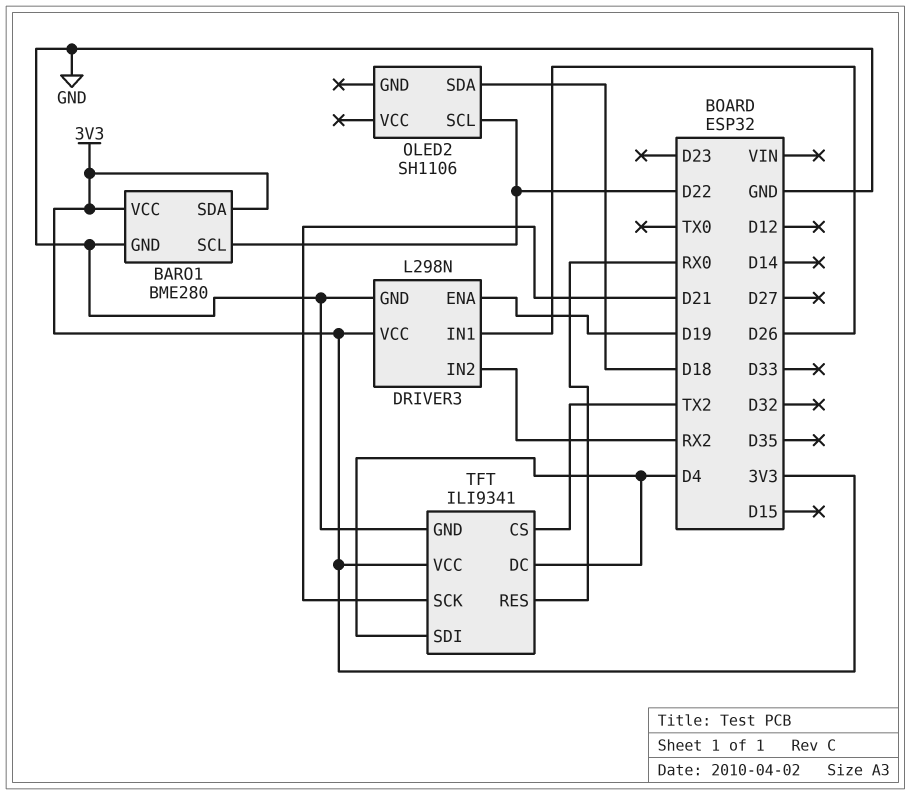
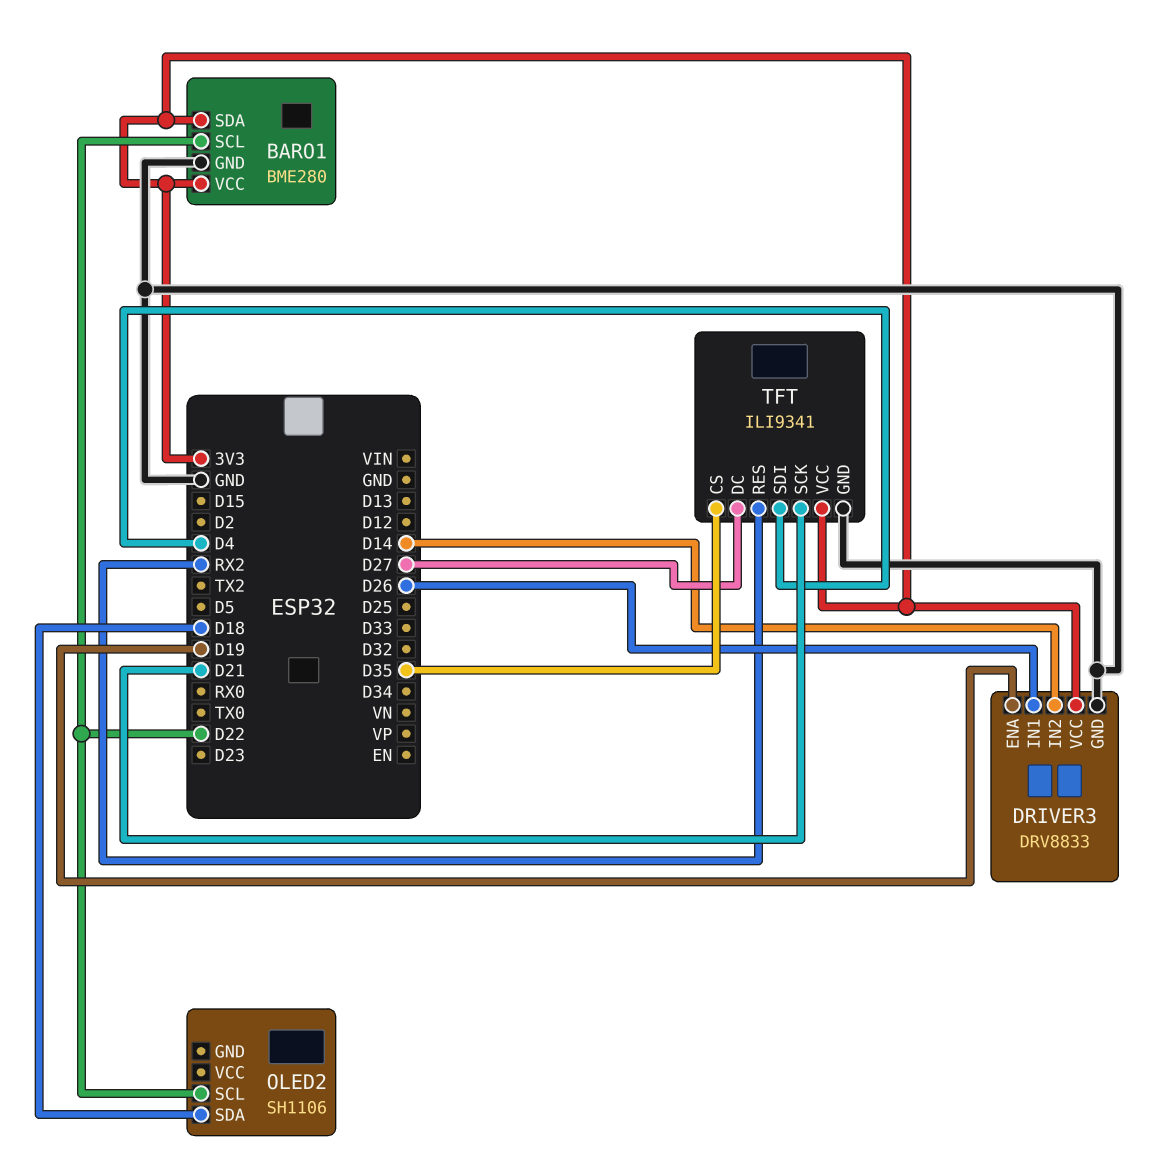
DRIVER3: L298N -> DRV8833
DRIVER3 pin IN2: RX2 -> D14
TFT pin CS: TX2 -> D35
TFT pin DC: D4 -> D27
TFT pin RES: RX0 -> RX2

